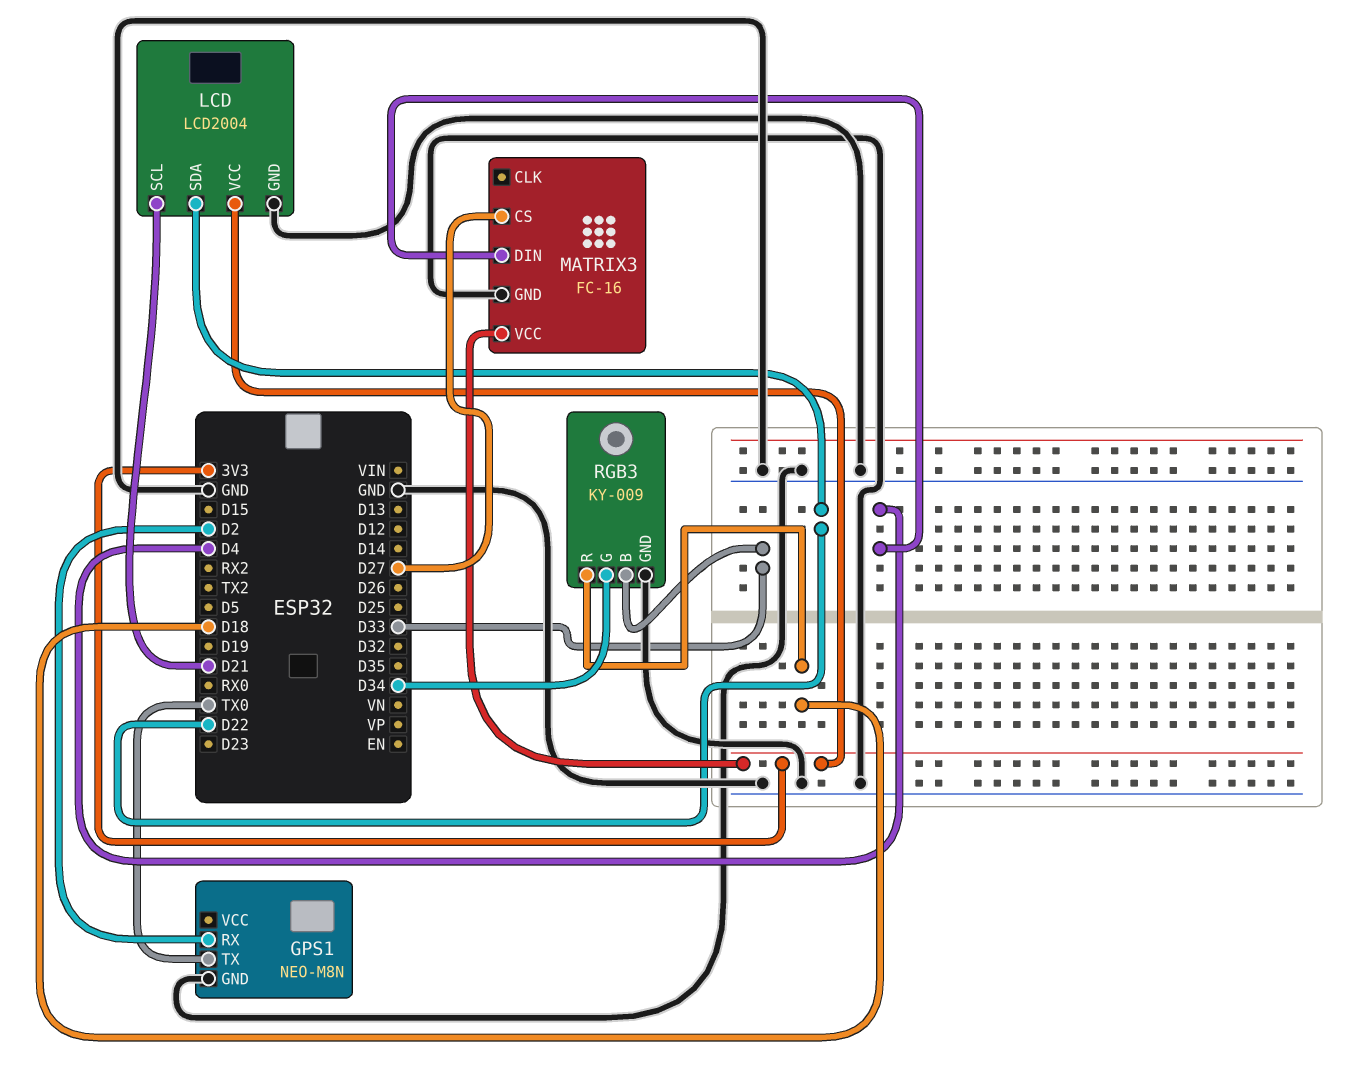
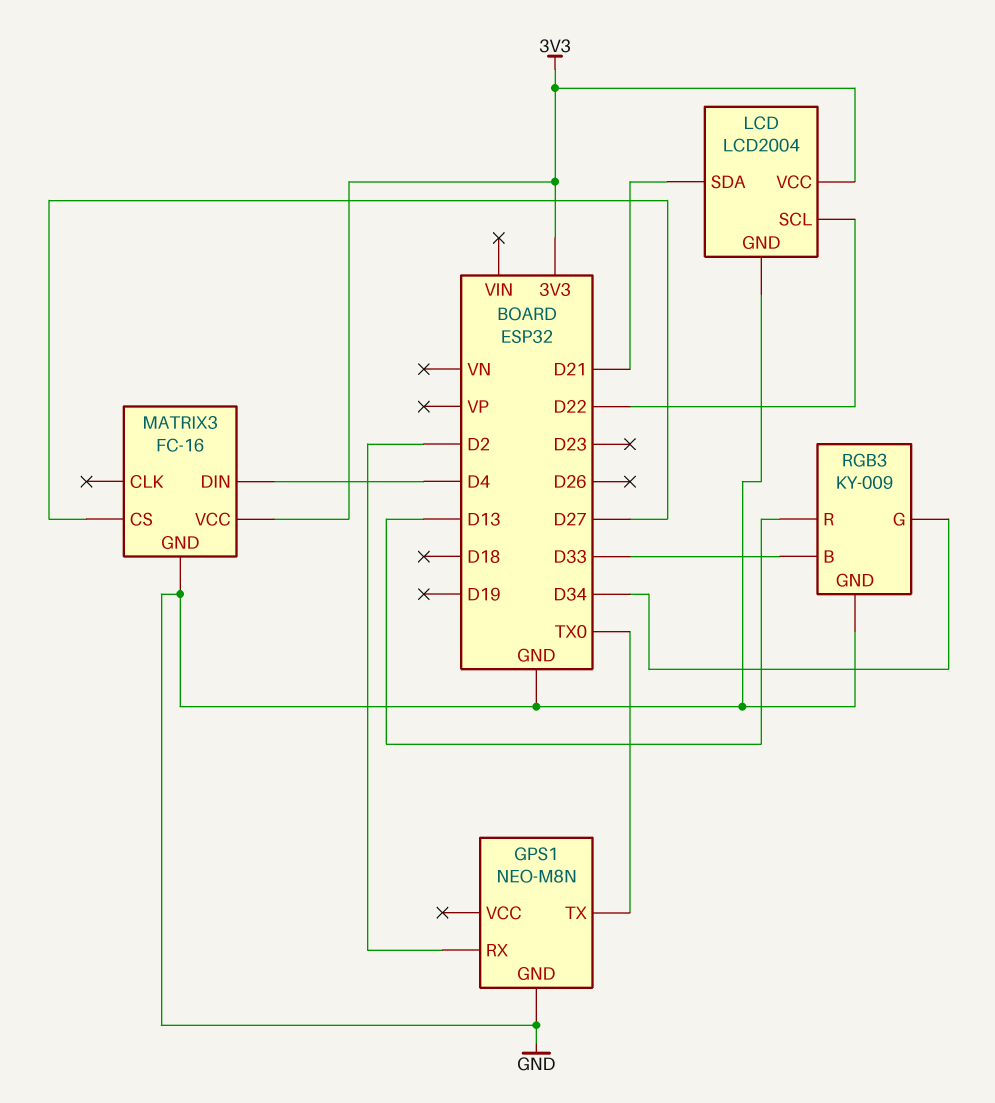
LCD pin SCL: D21 -> D22
LCD pin SDA: D22 -> D21
RGB3 pin R: D18 -> D13

